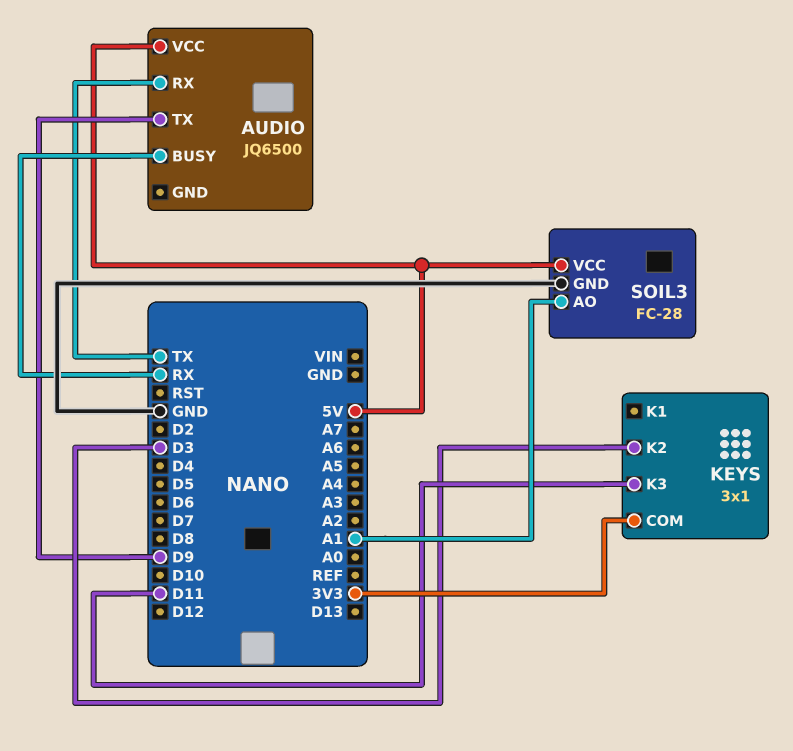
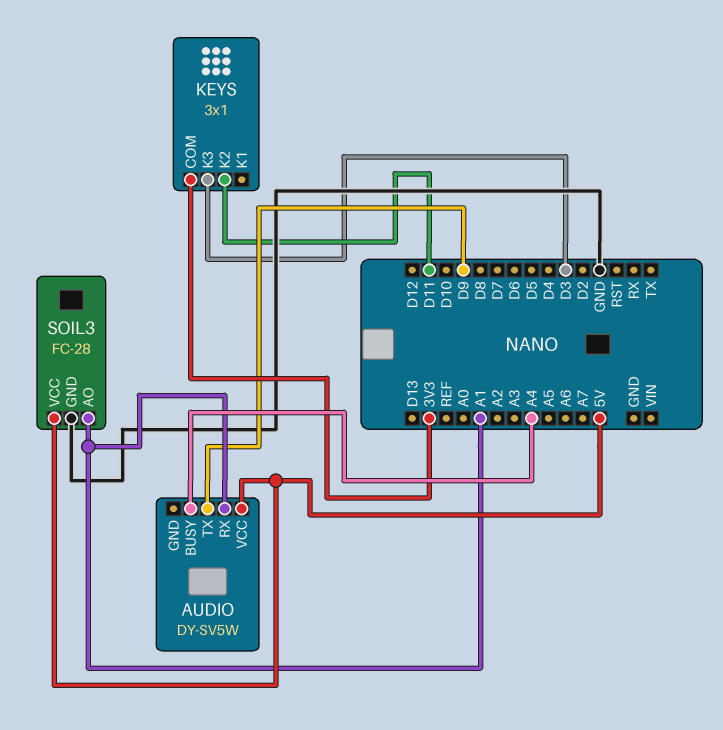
AUDIO: JQ6500 -> DY-SV5W
AUDIO pin BUSY: RX -> A4
AUDIO pin RX: TX -> A1
KEYS pin K2: D3 -> D11
KEYS pin K3: D11 -> D3

